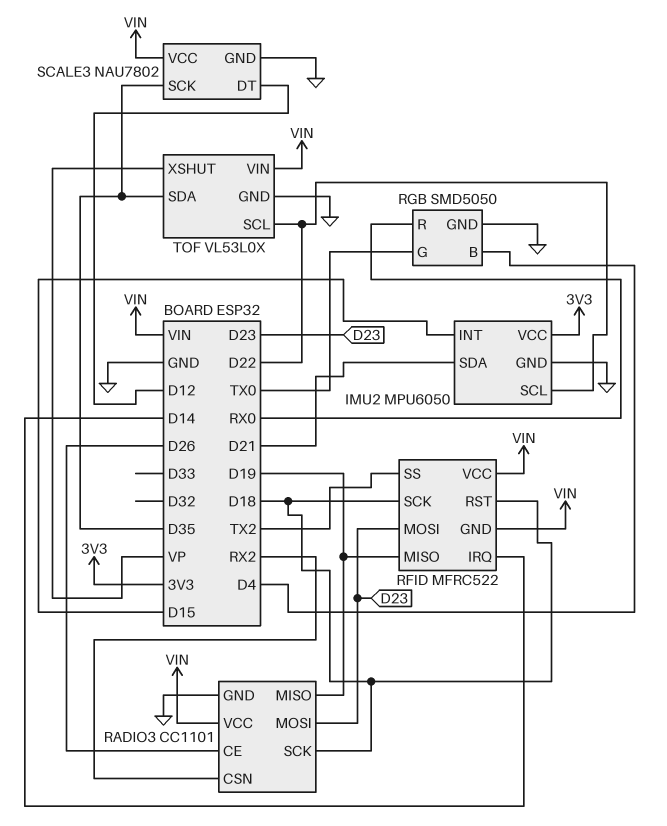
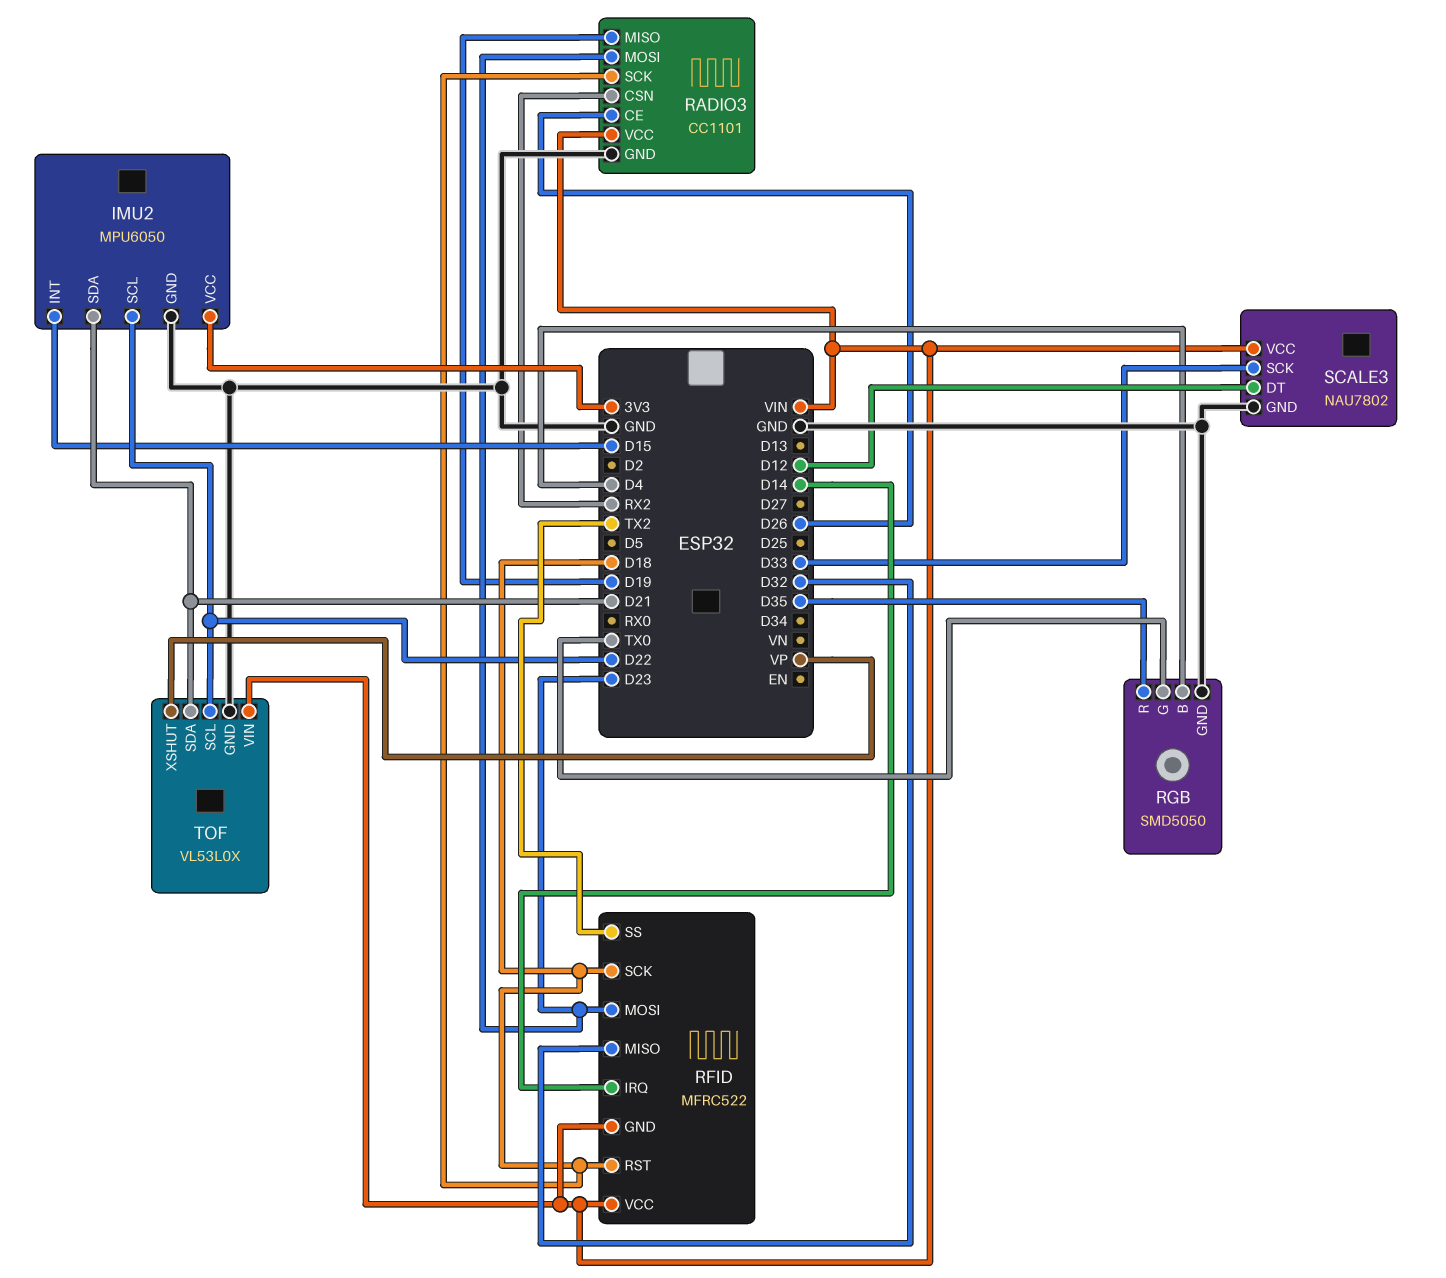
RFID pin MISO: D19 -> D32
RGB pin R: RX0 -> D35
SCALE3 pin SCK: D35 -> D33
TOF pin SDA: D35 -> D21

